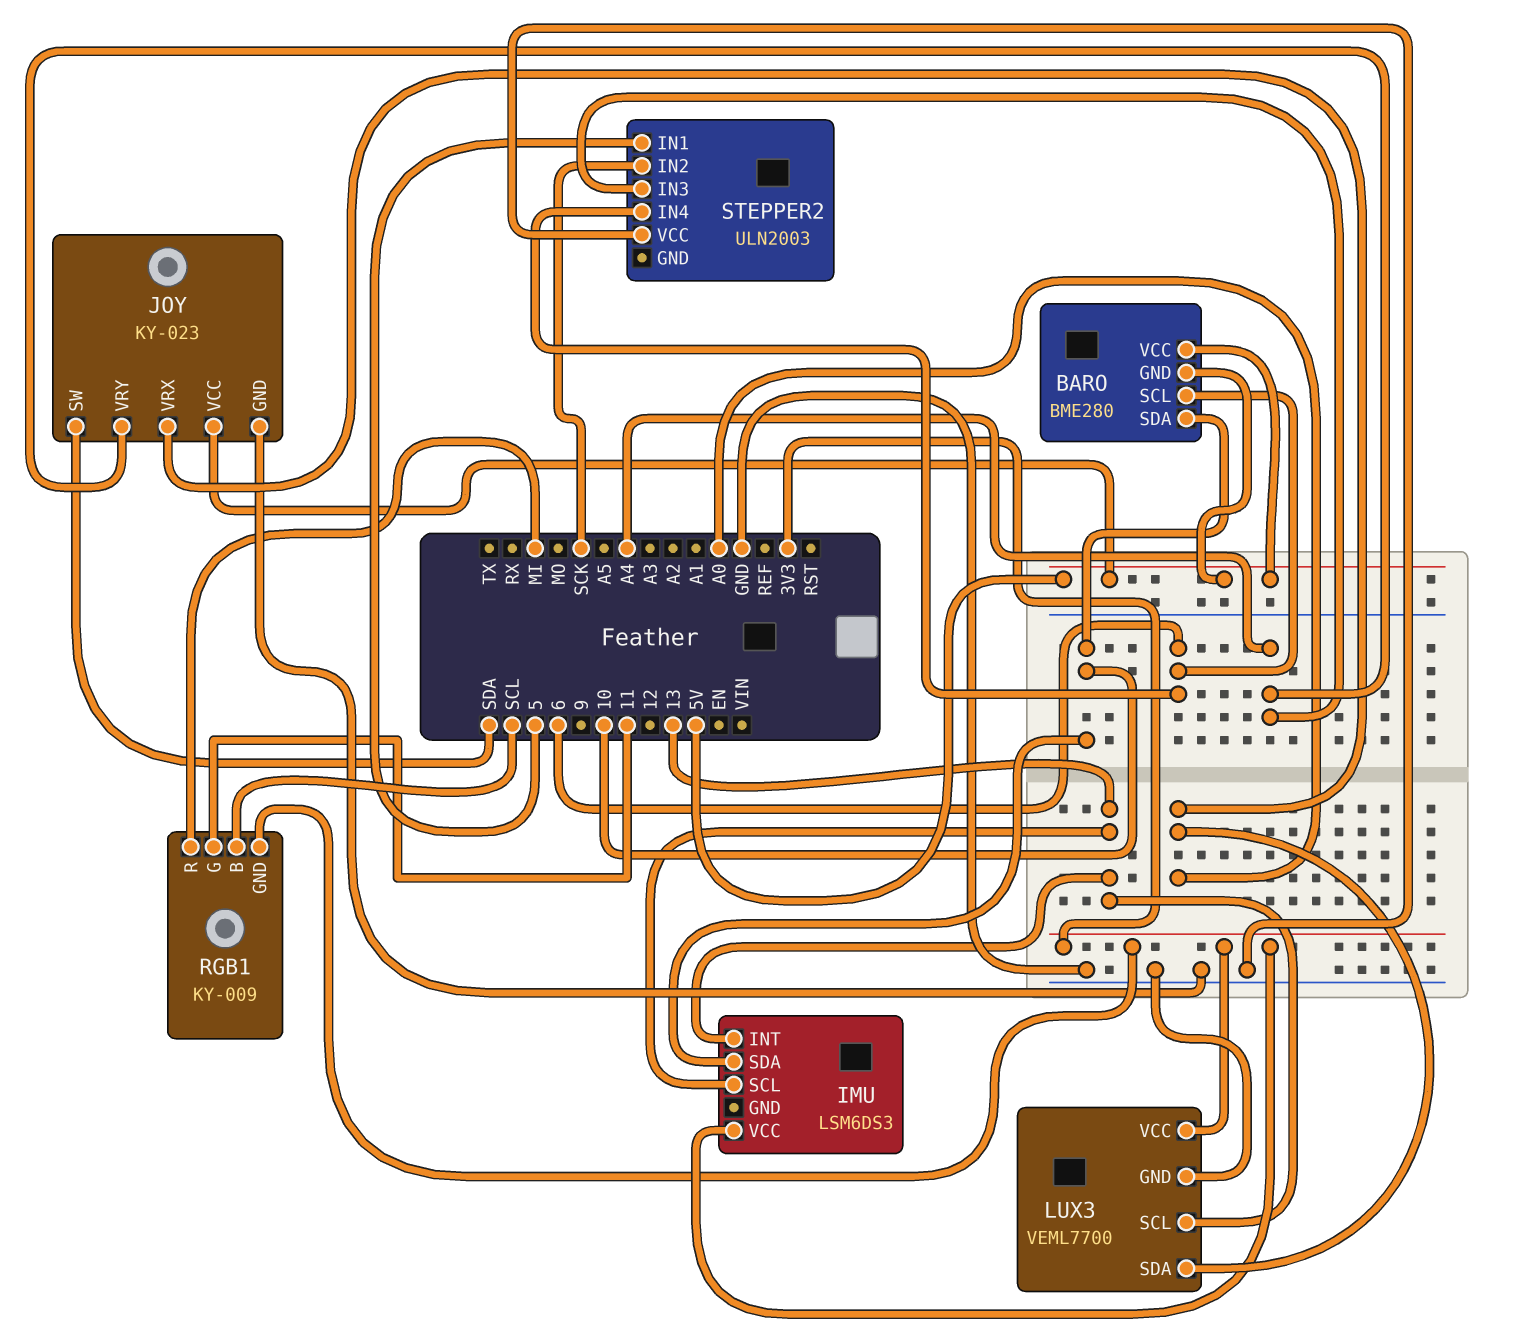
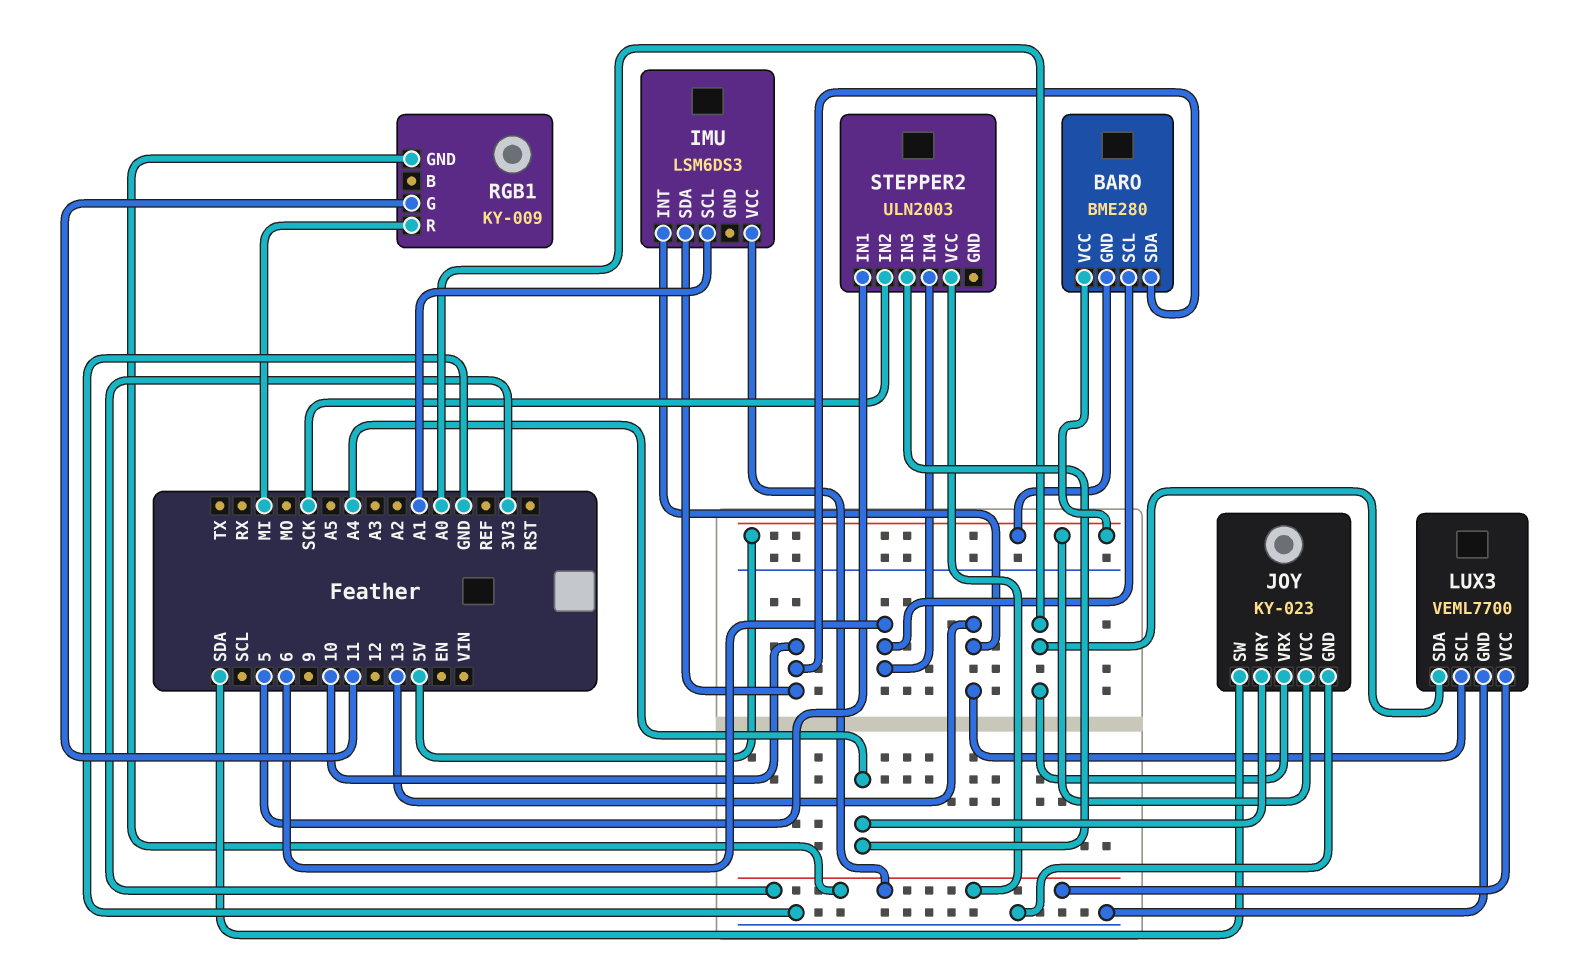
IMU pin SCL: 13 -> A1
RGB1 pin B: SCL -> none
STEPPER2 pin VCC: GND -> 3V3

